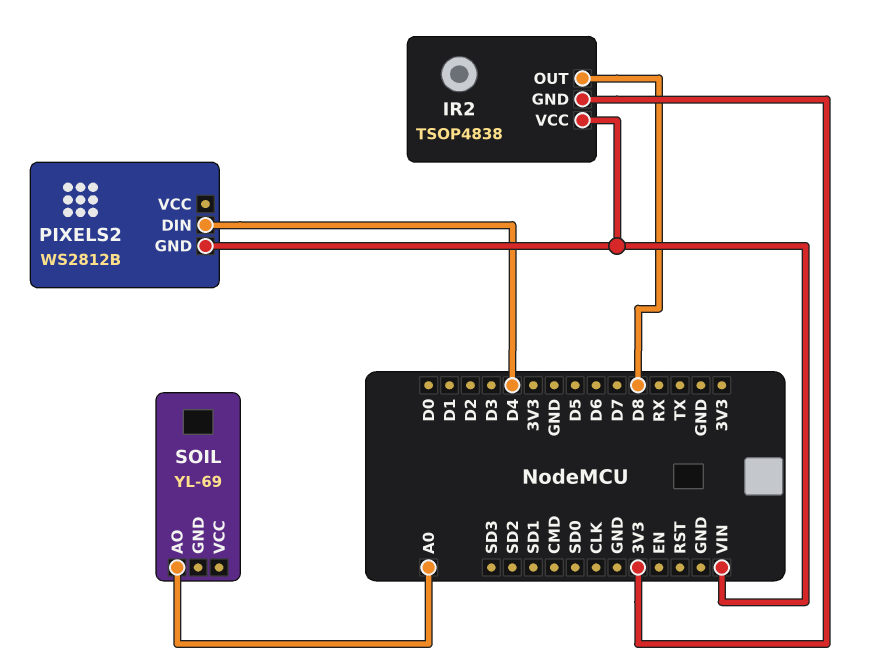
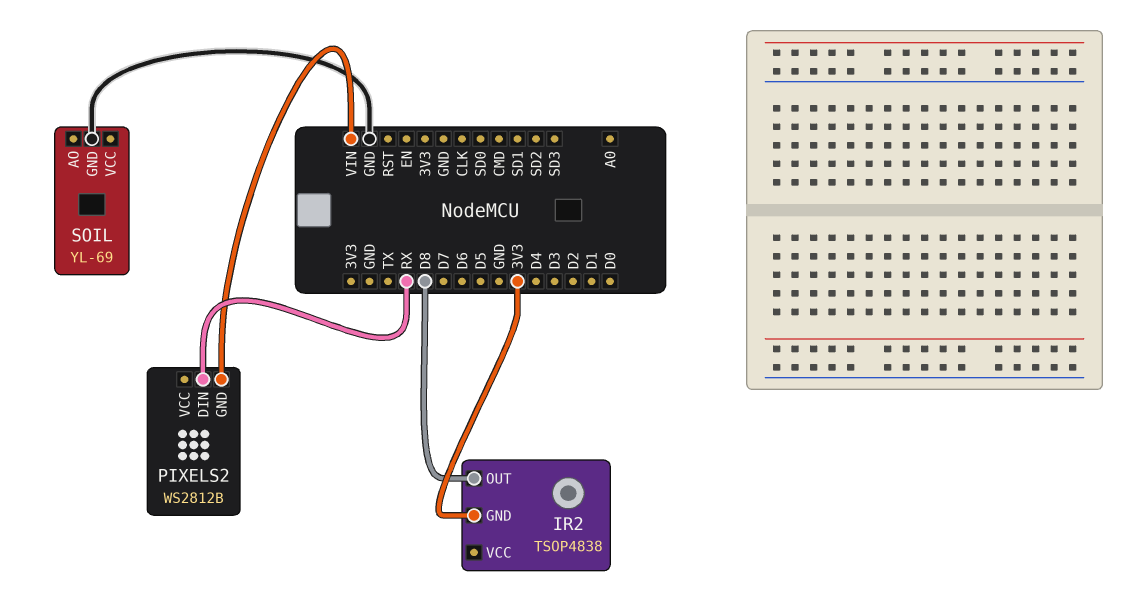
IR2 pin VCC: VIN -> none
PIXELS2 pin DIN: D4 -> RX
SOIL pin AO: A0 -> none
SOIL pin GND: none -> GND

